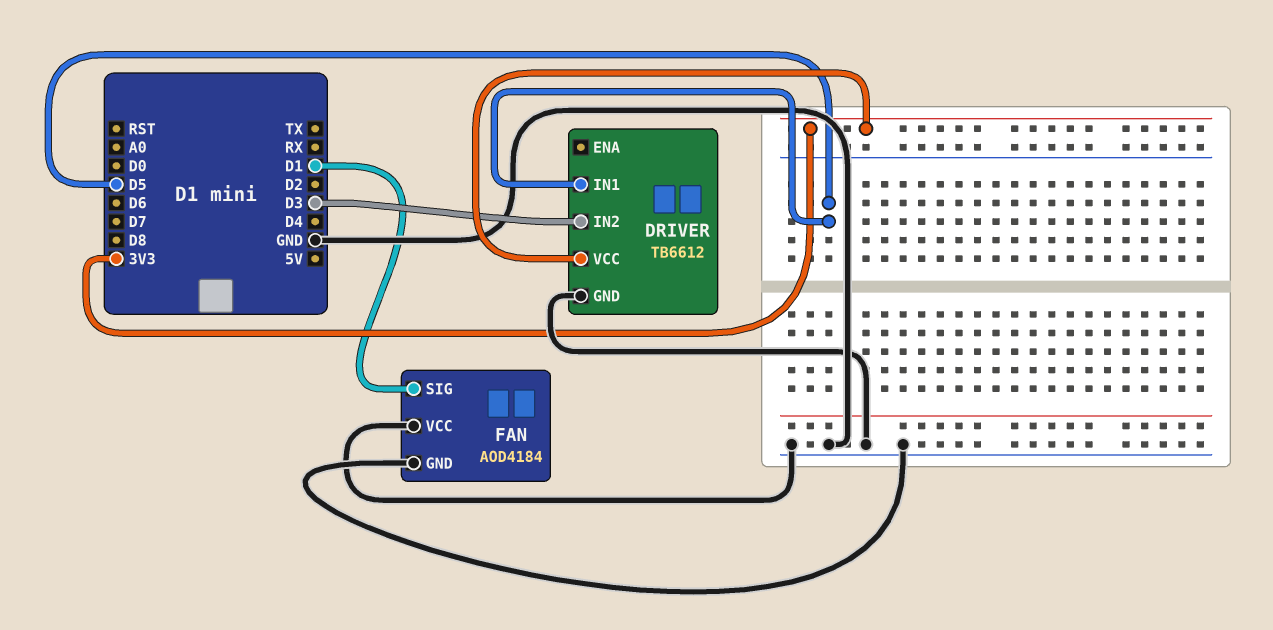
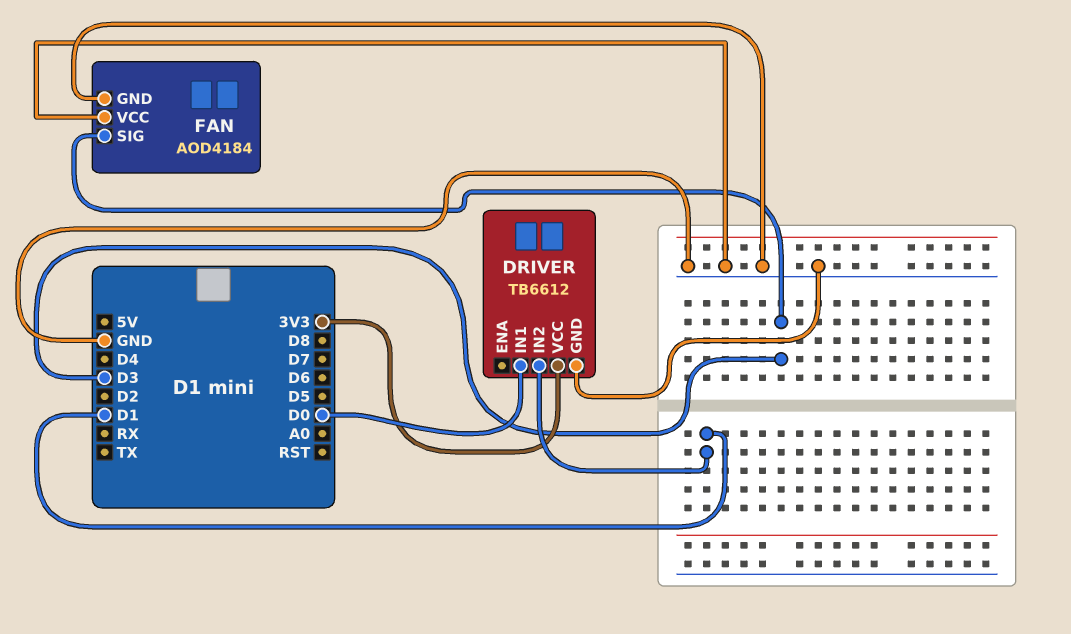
DRIVER pin IN1: D5 -> D0
DRIVER pin IN2: D3 -> D1
FAN pin SIG: D1 -> D3

